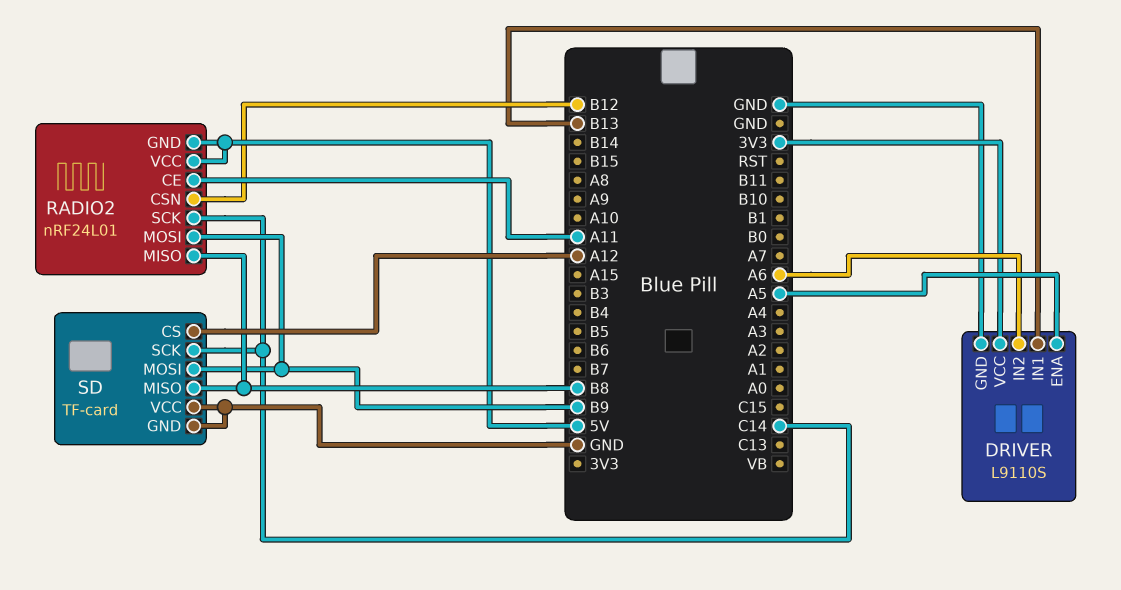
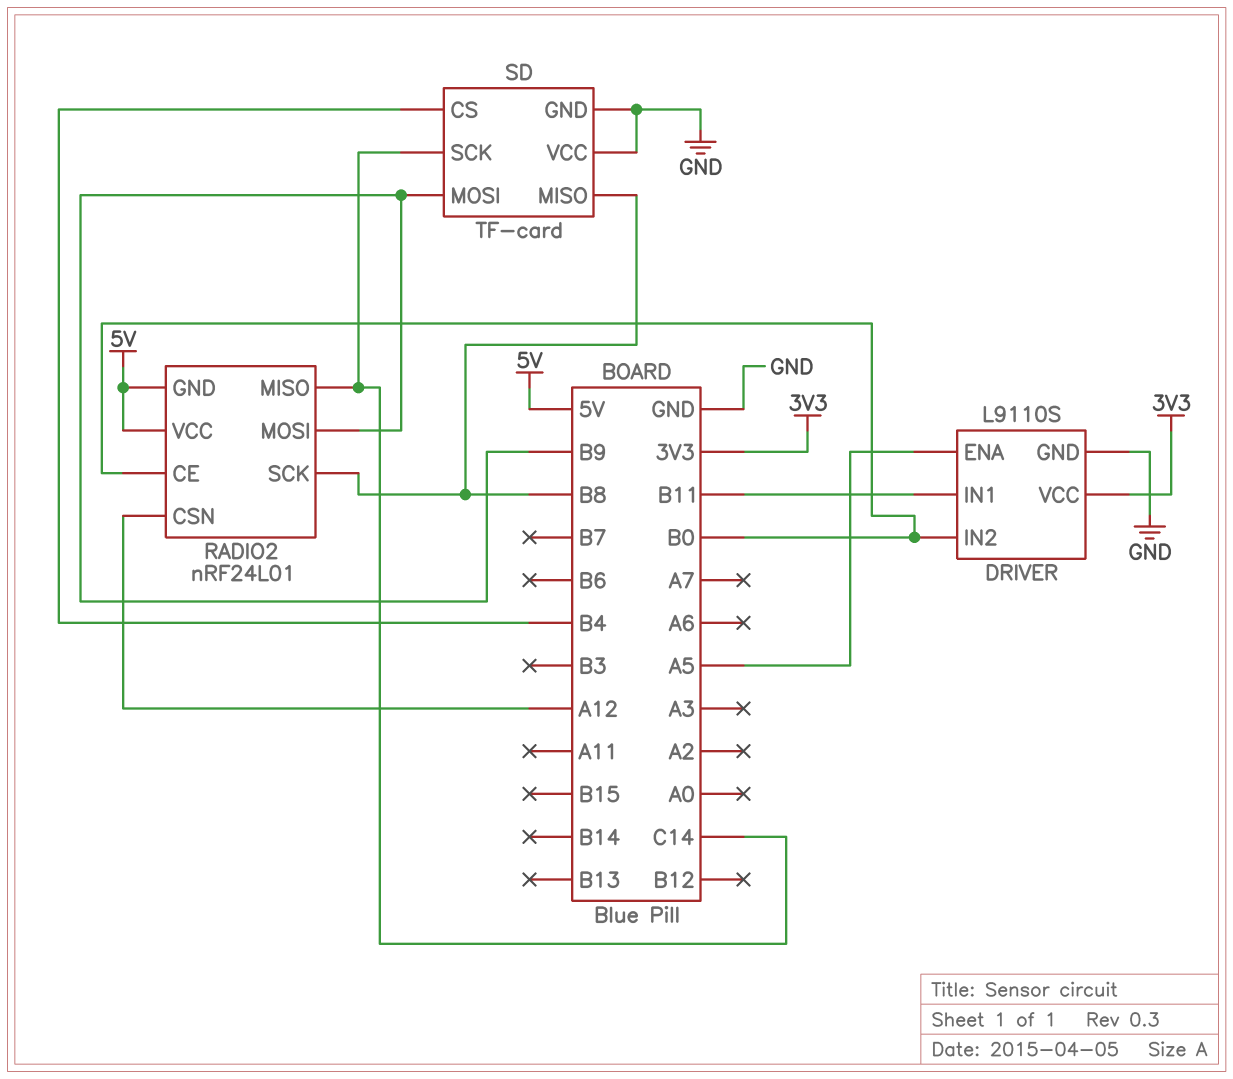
DRIVER pin IN1: B13 -> B11
DRIVER pin IN2: A6 -> B0
RADIO2 pin CE: A11 -> B0
RADIO2 pin CSN: B12 -> A12
RADIO2 pin MISO: B8 -> C14
RADIO2 pin SCK: C14 -> B8
SD pin CS: A12 -> B4

